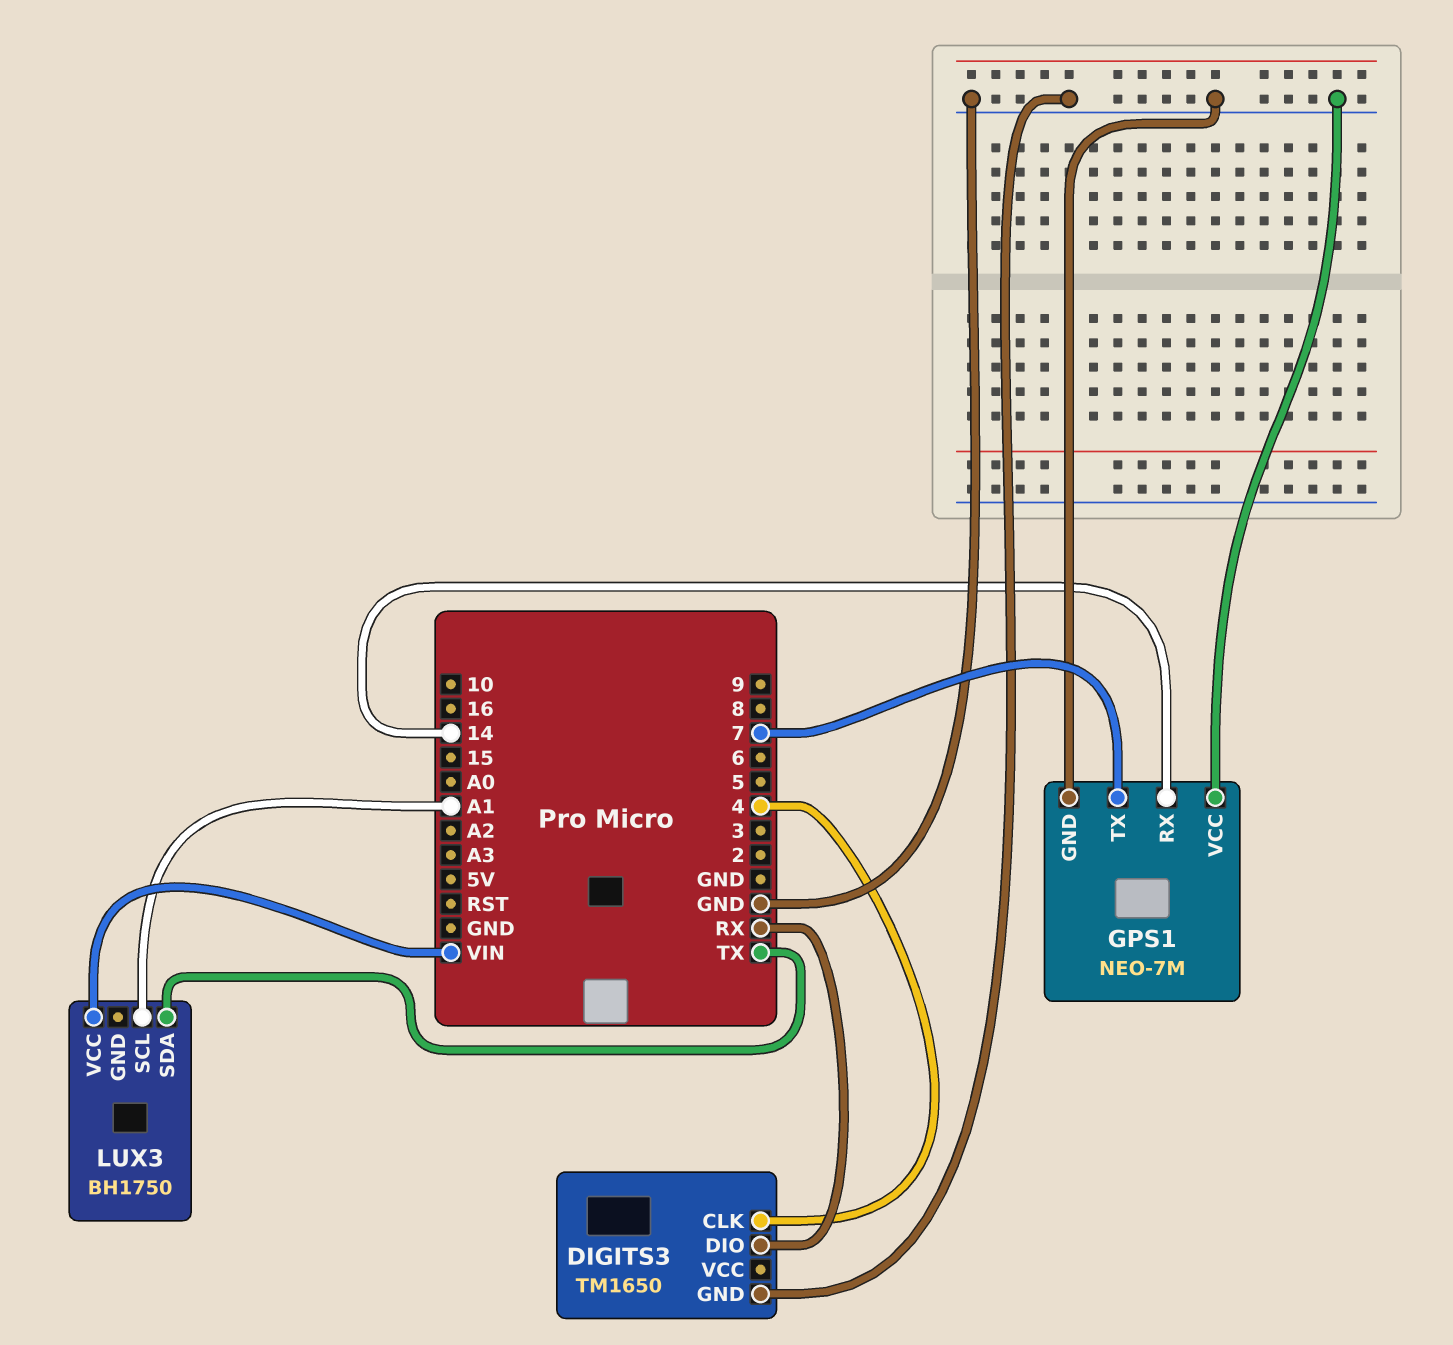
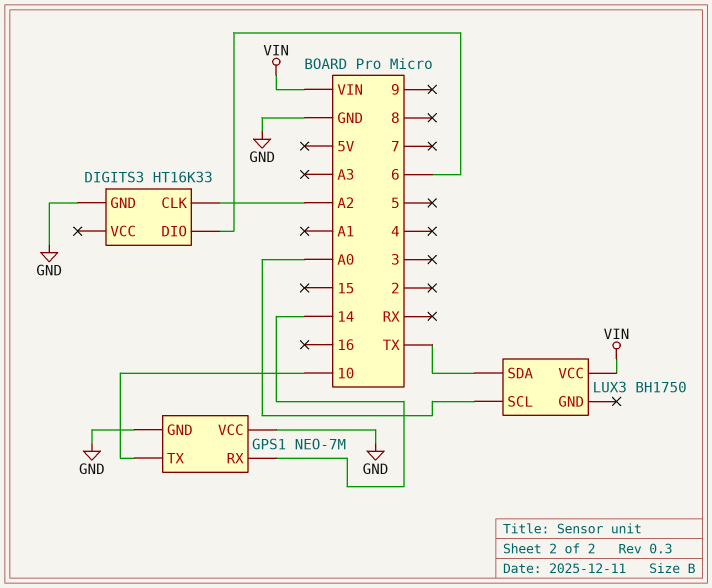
DIGITS3: TM1650 -> HT16K33
DIGITS3 pin CLK: 4 -> A2
DIGITS3 pin DIO: RX -> 6
GPS1 pin TX: 7 -> 10
LUX3 pin SCL: A1 -> A0

